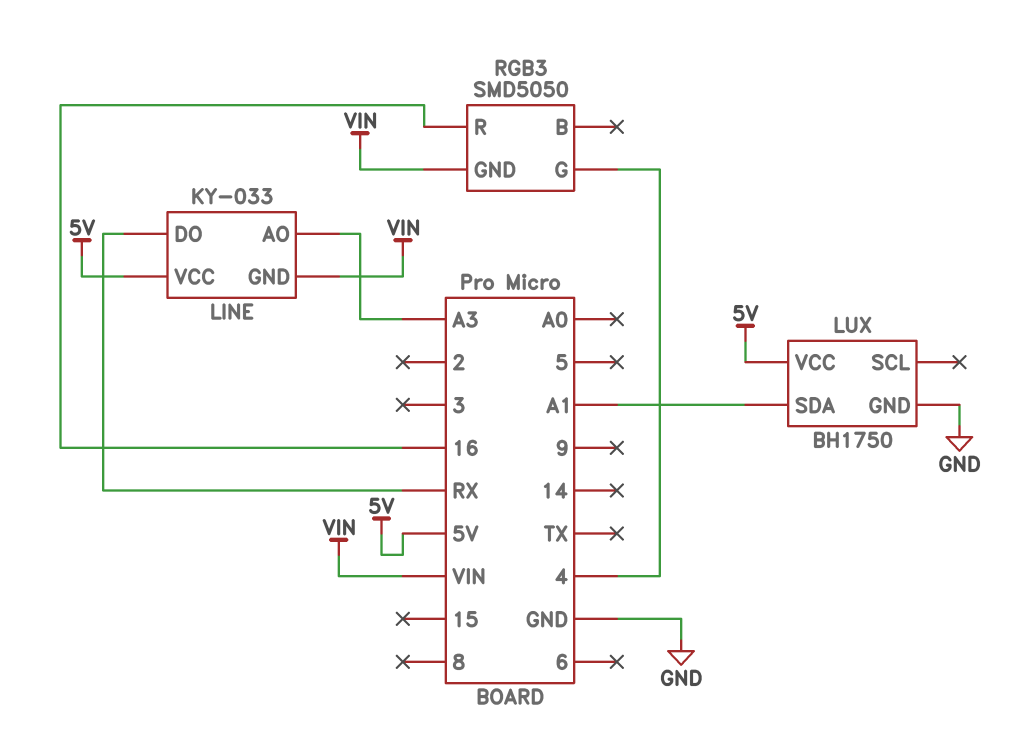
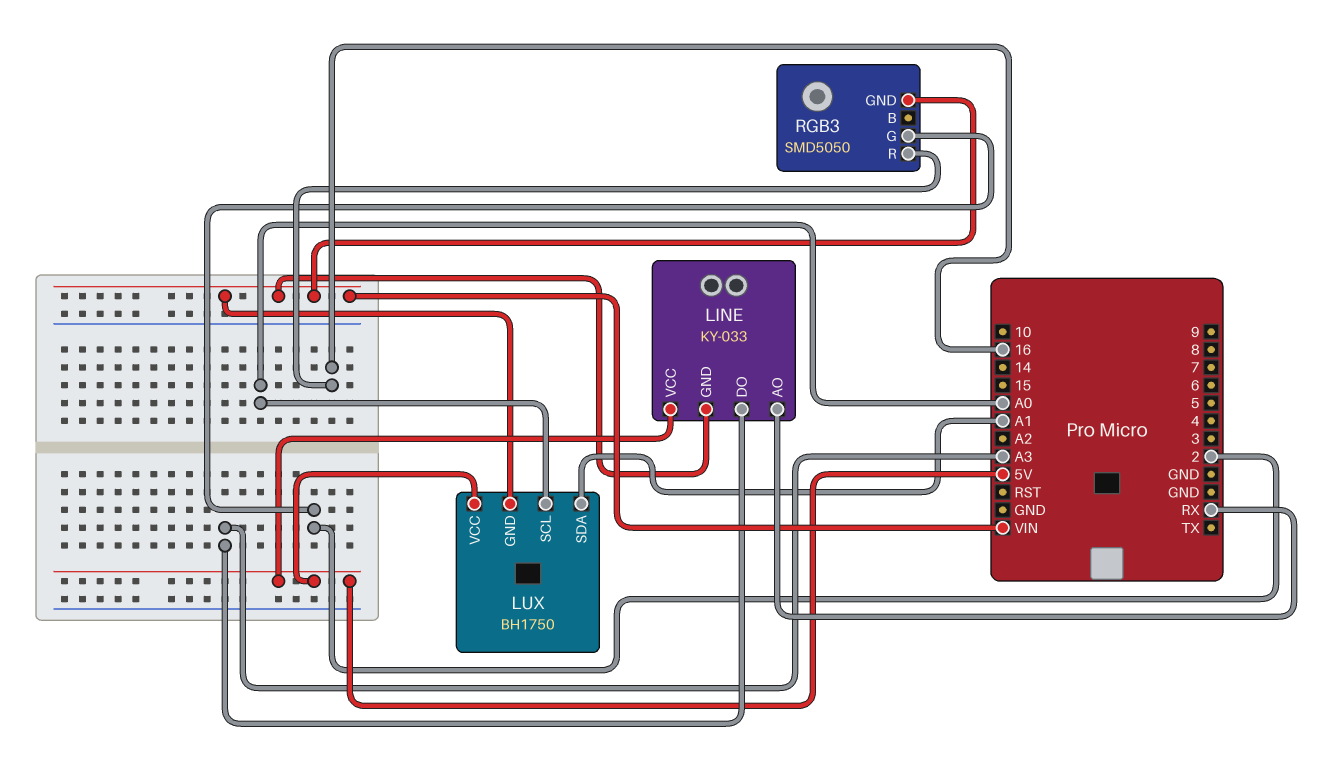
LINE pin AO: A3 -> RX
LINE pin DO: RX -> A3
LUX pin GND: GND -> VIN
LUX pin SCL: none -> A0
RGB3 pin G: 4 -> 2

